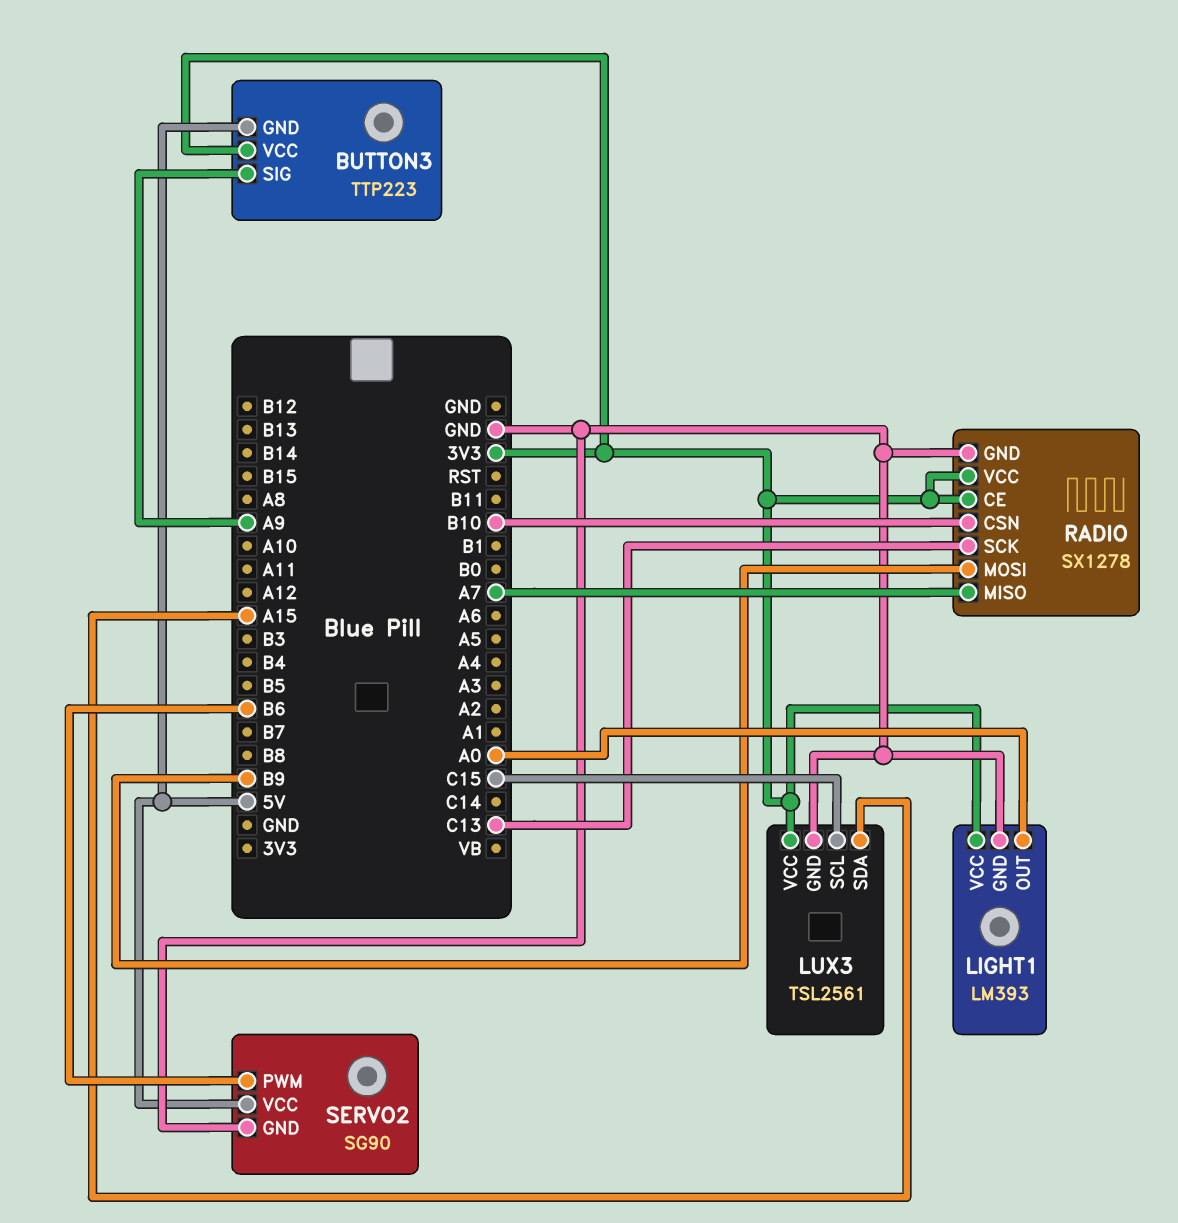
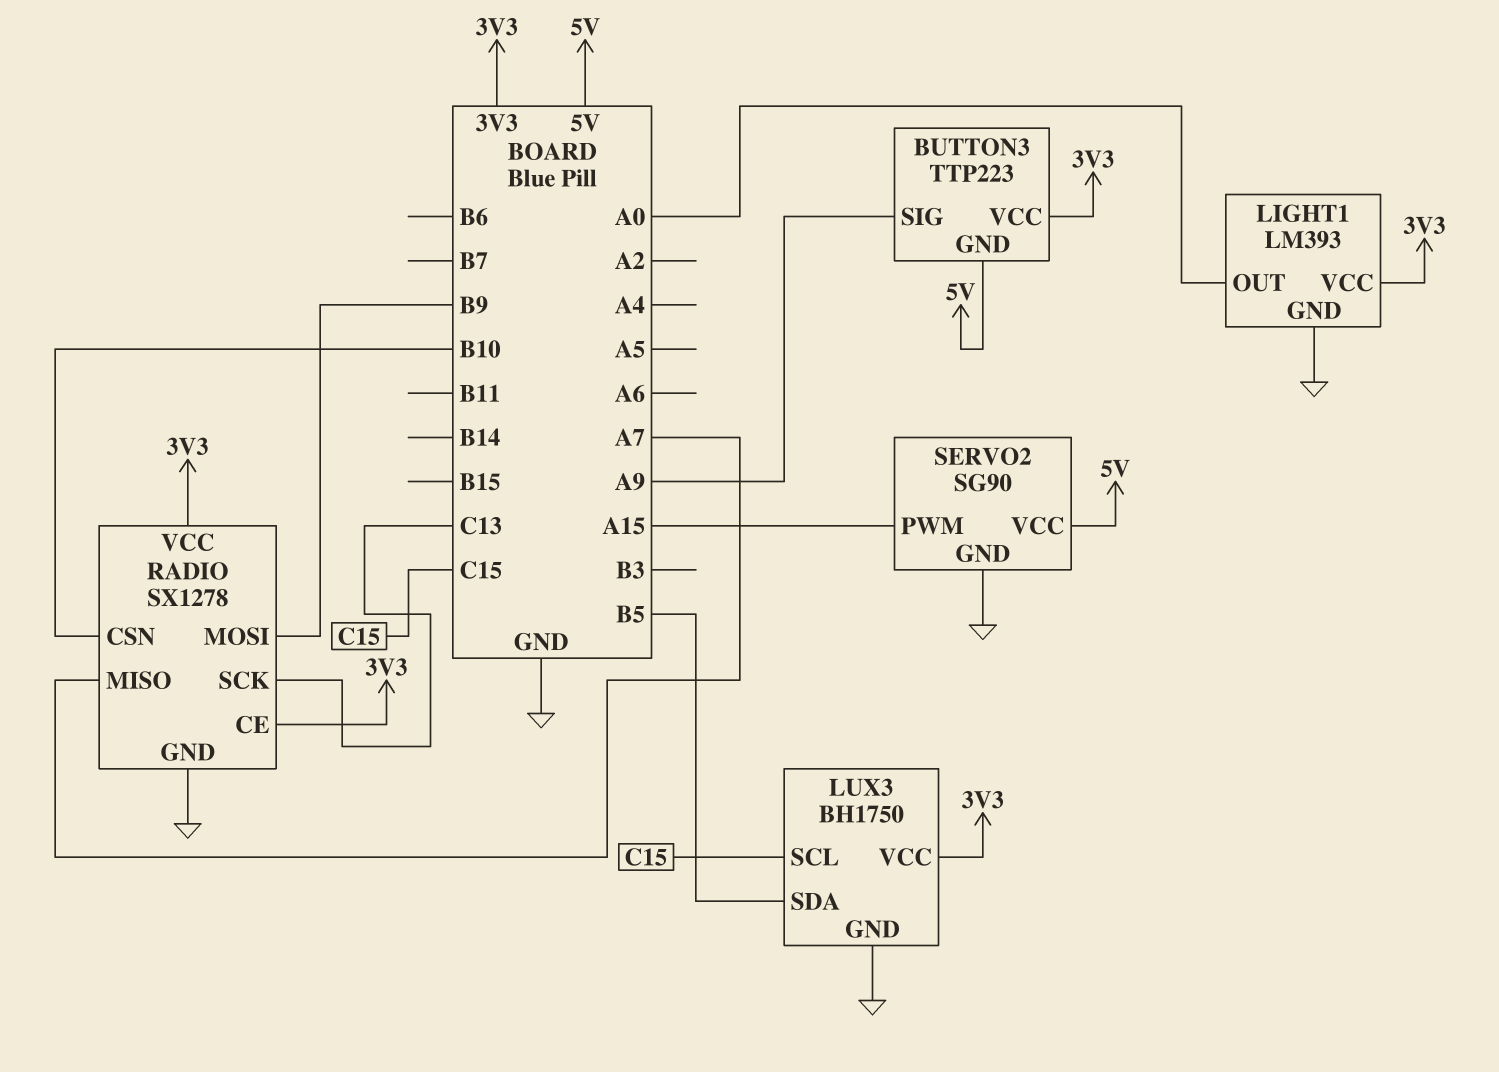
LUX3: TSL2561 -> BH1750
LUX3 pin SDA: A15 -> B5
SERVO2 pin PWM: B6 -> A15

